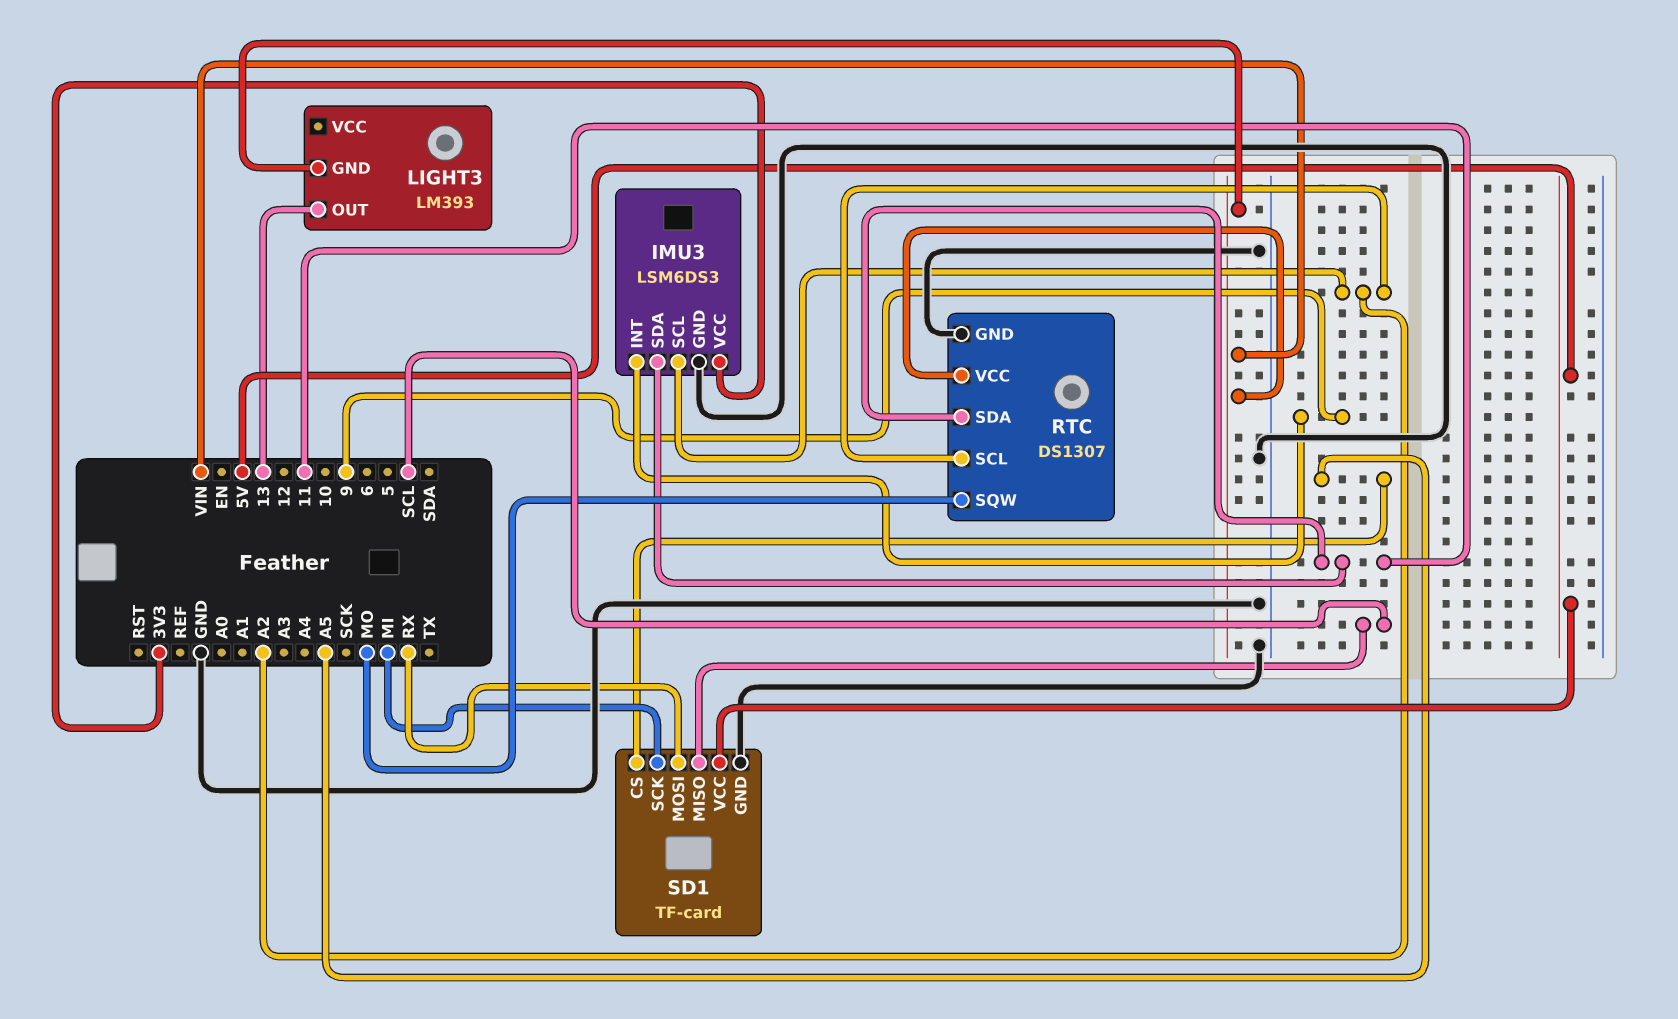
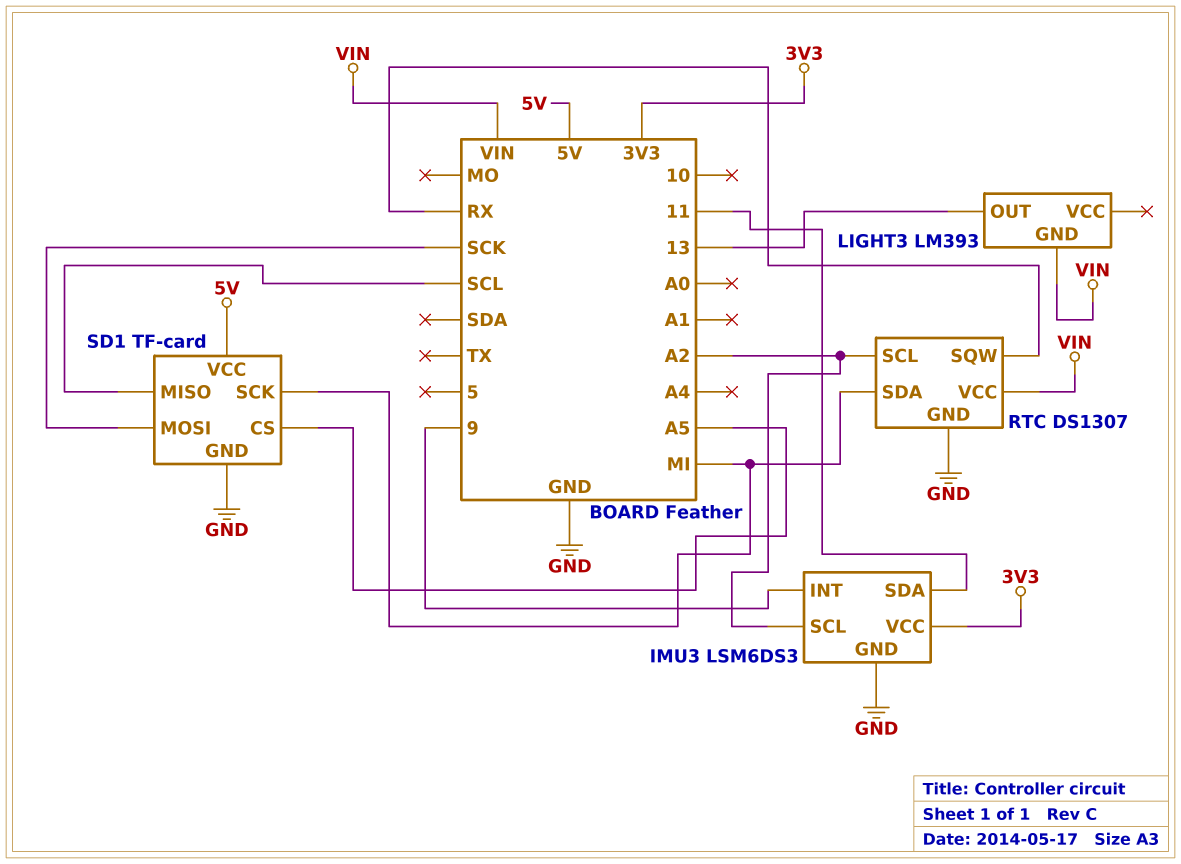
RTC pin SDA: 11 -> MI
RTC pin SQW: MO -> RX
SD1 pin MOSI: RX -> SCK

